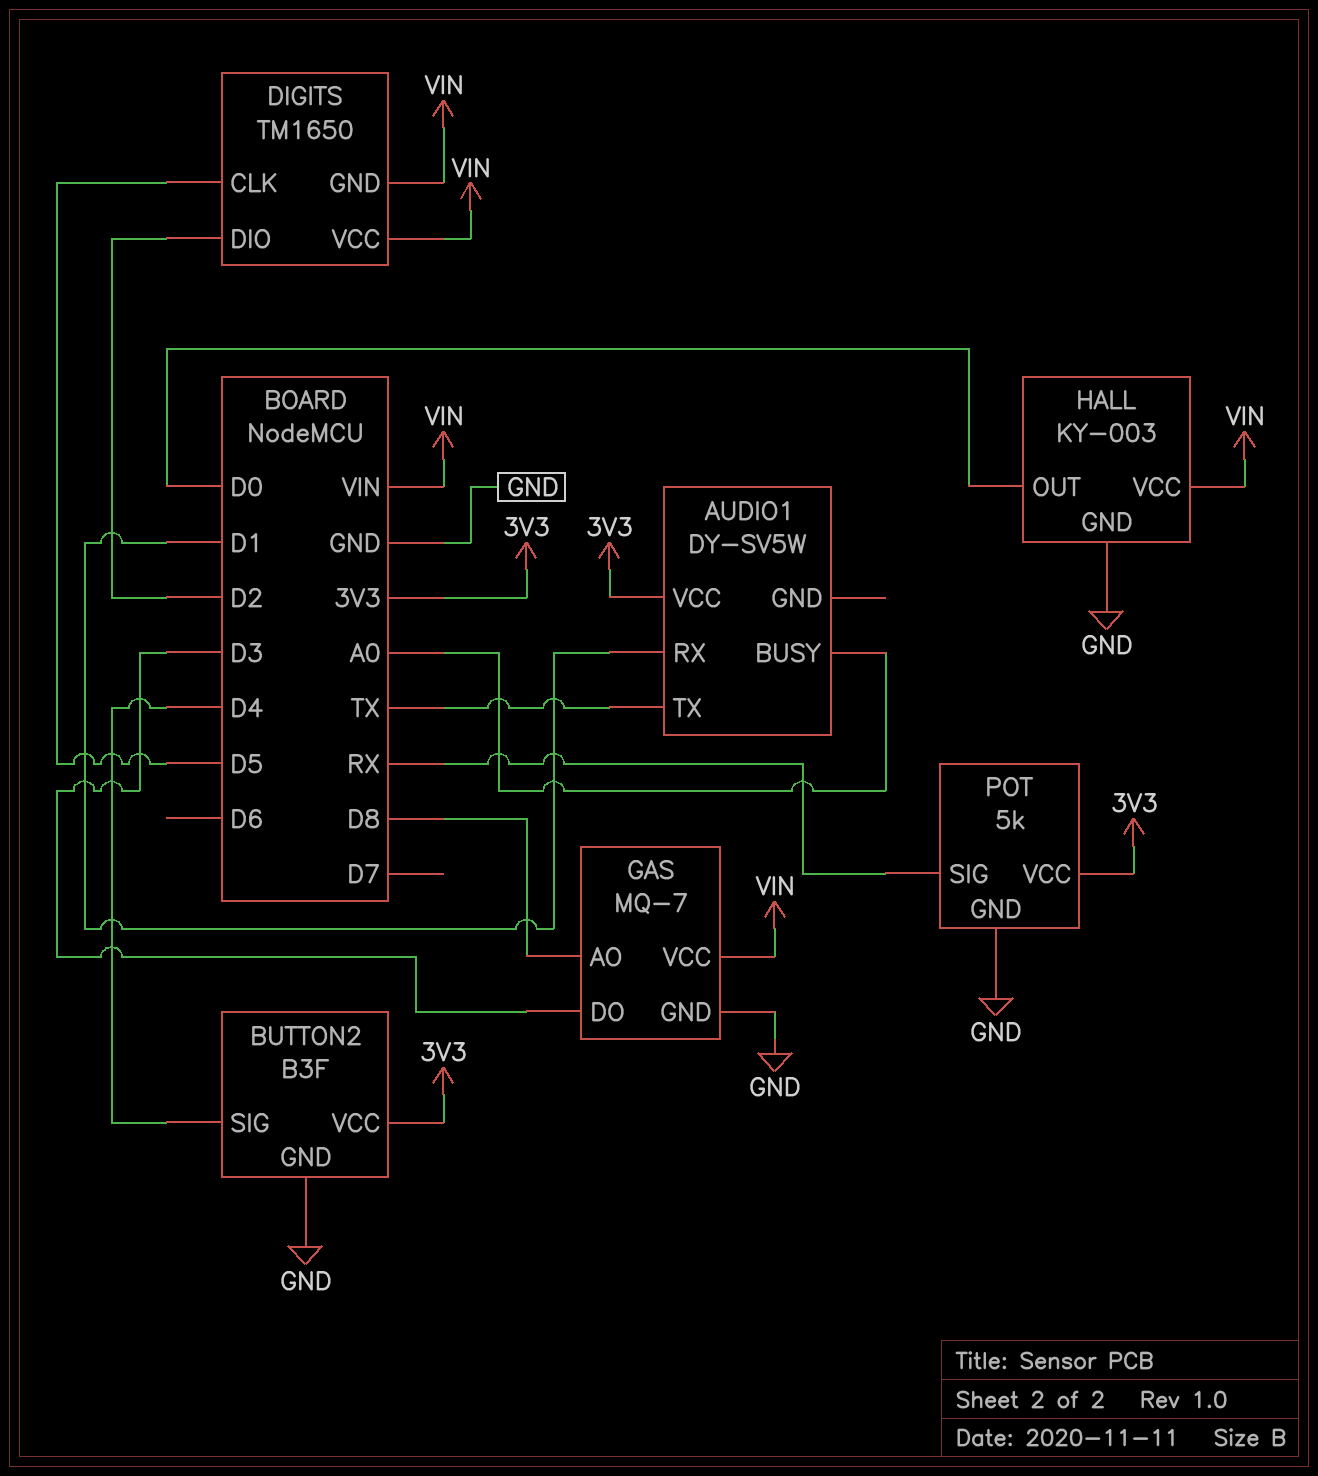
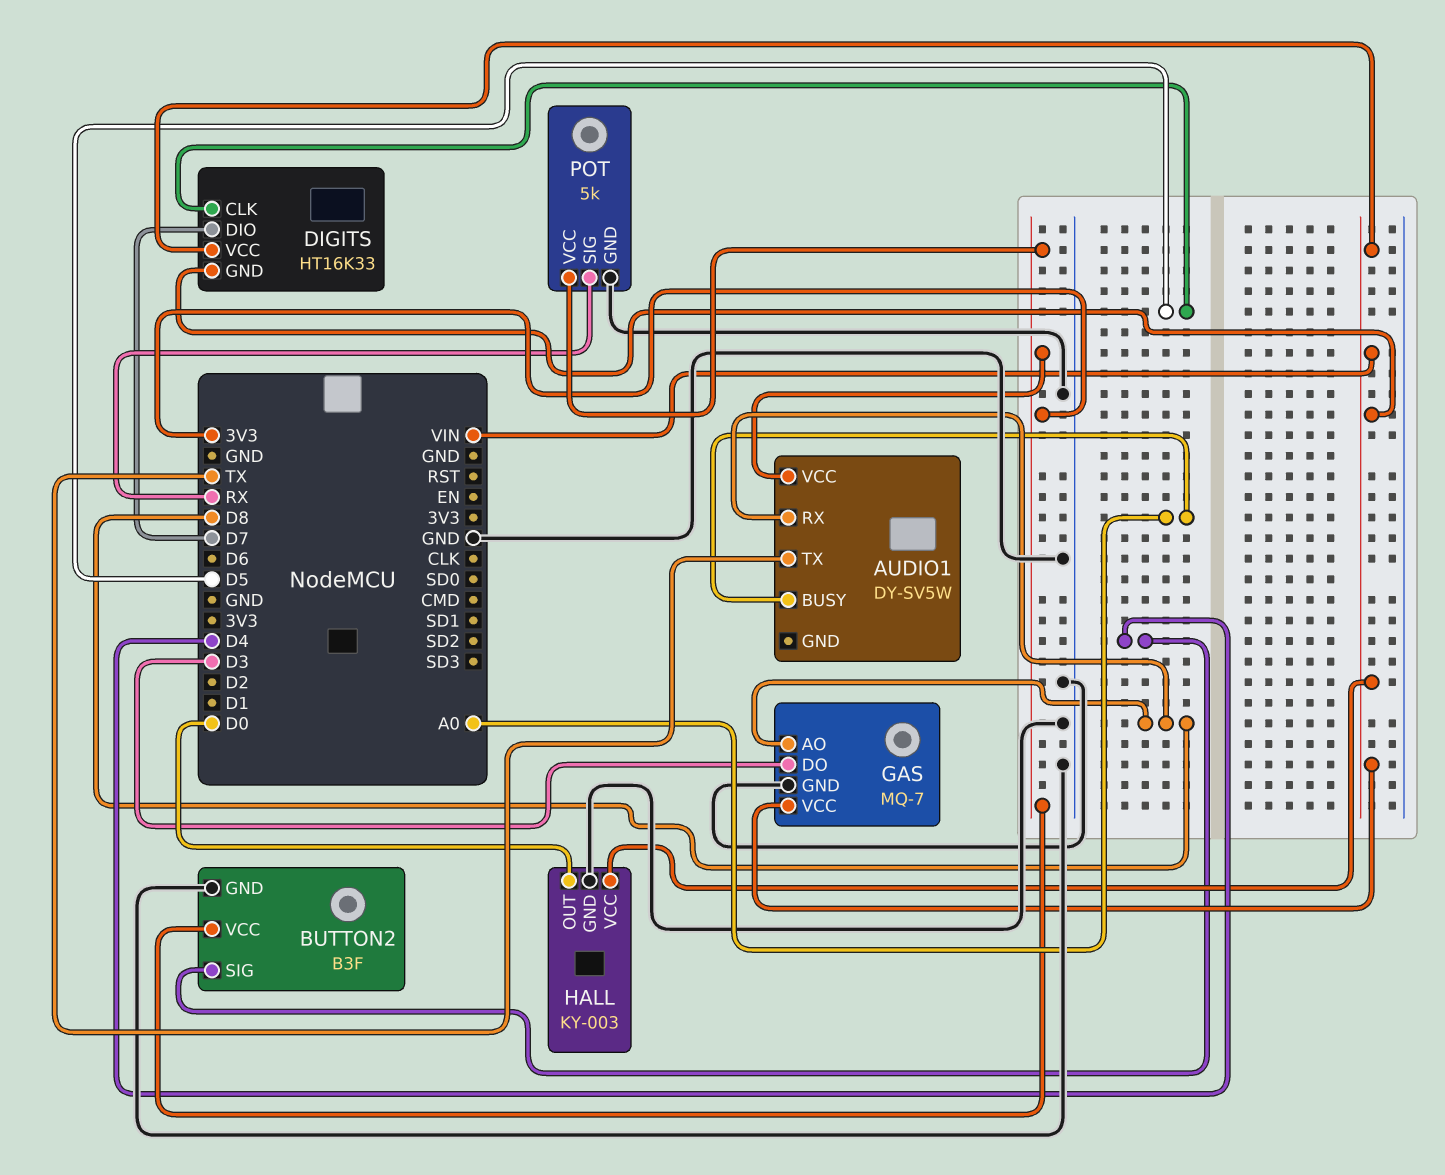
AUDIO1 pin RX: D1 -> D8
DIGITS: TM1650 -> HT16K33
DIGITS pin DIO: D2 -> D7

